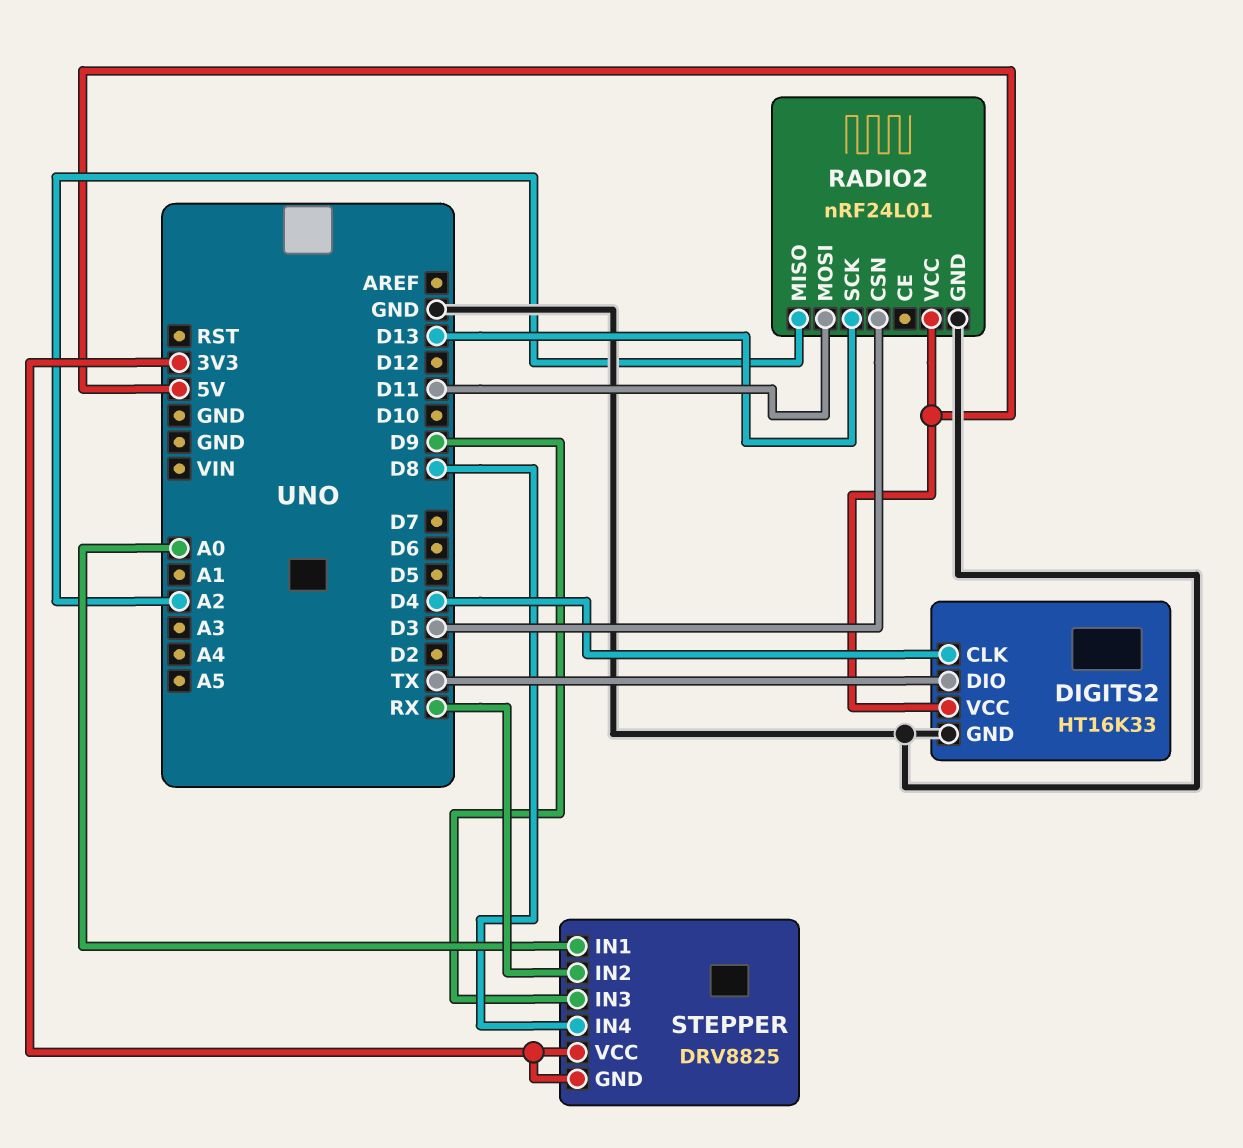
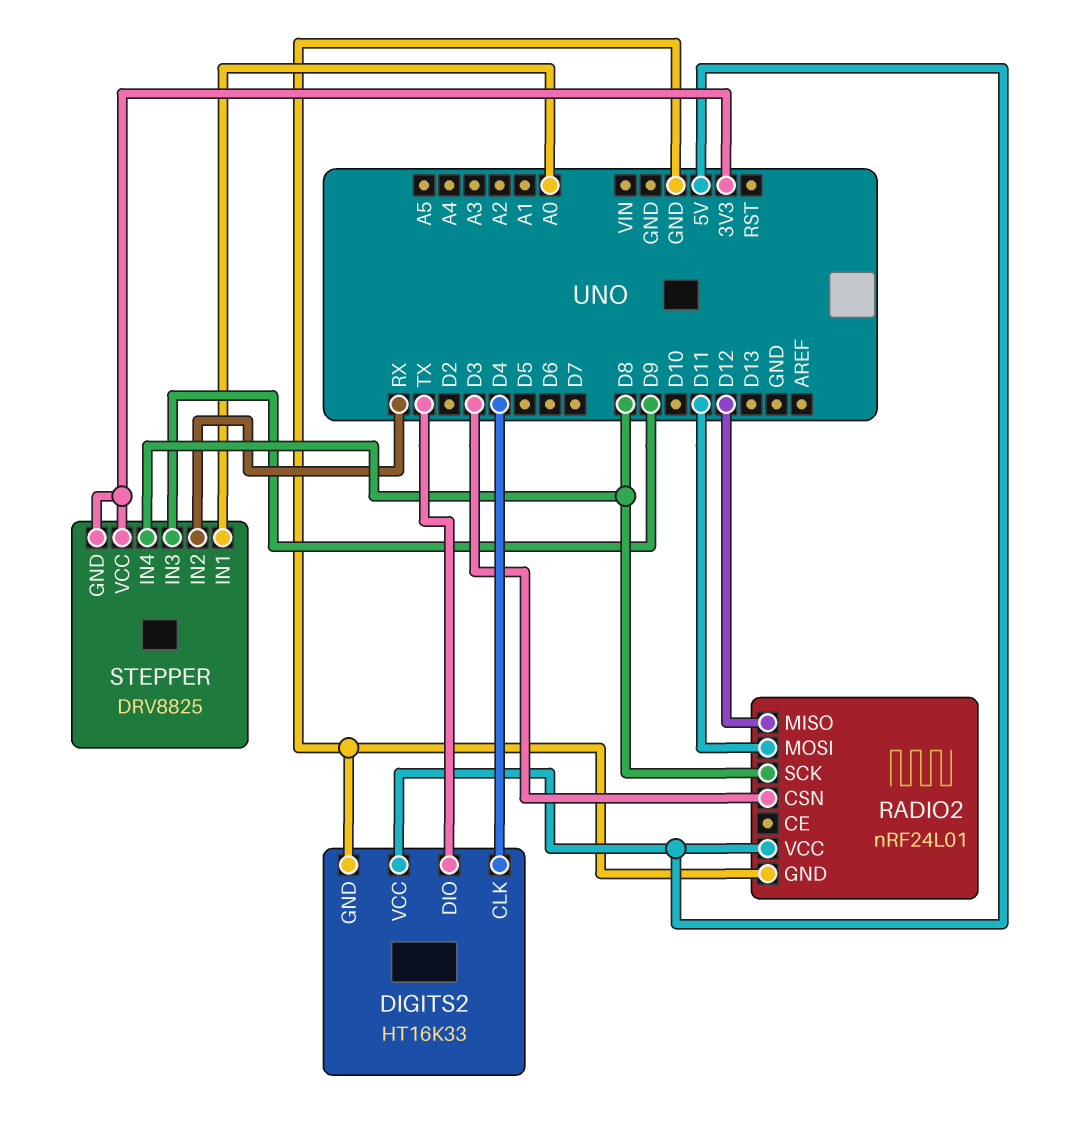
RADIO2 pin MISO: A2 -> D12
RADIO2 pin SCK: D13 -> D8

